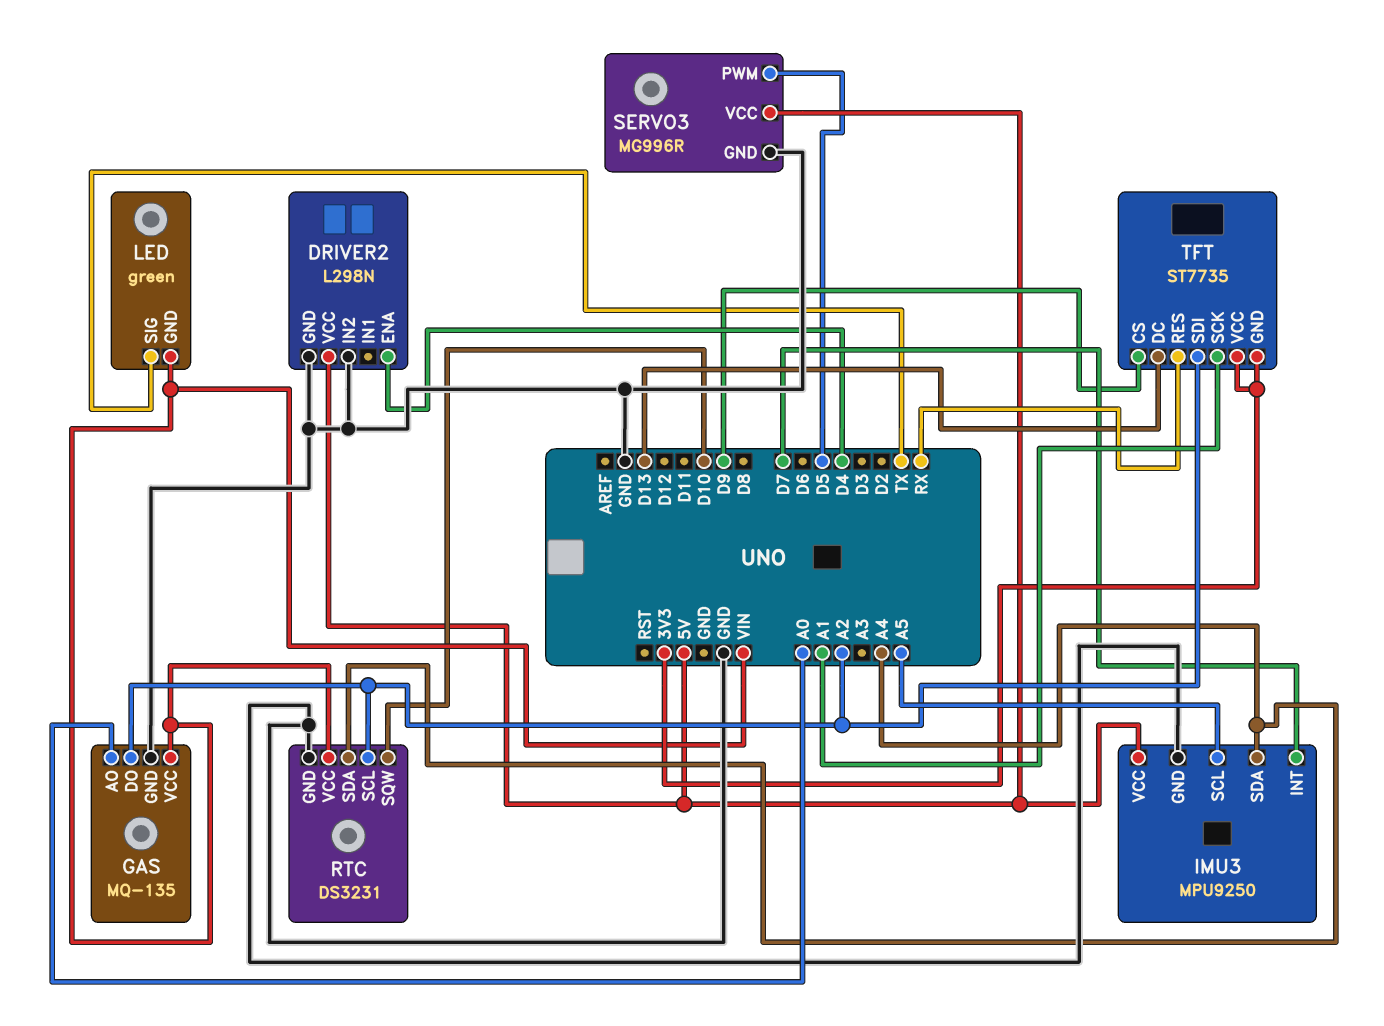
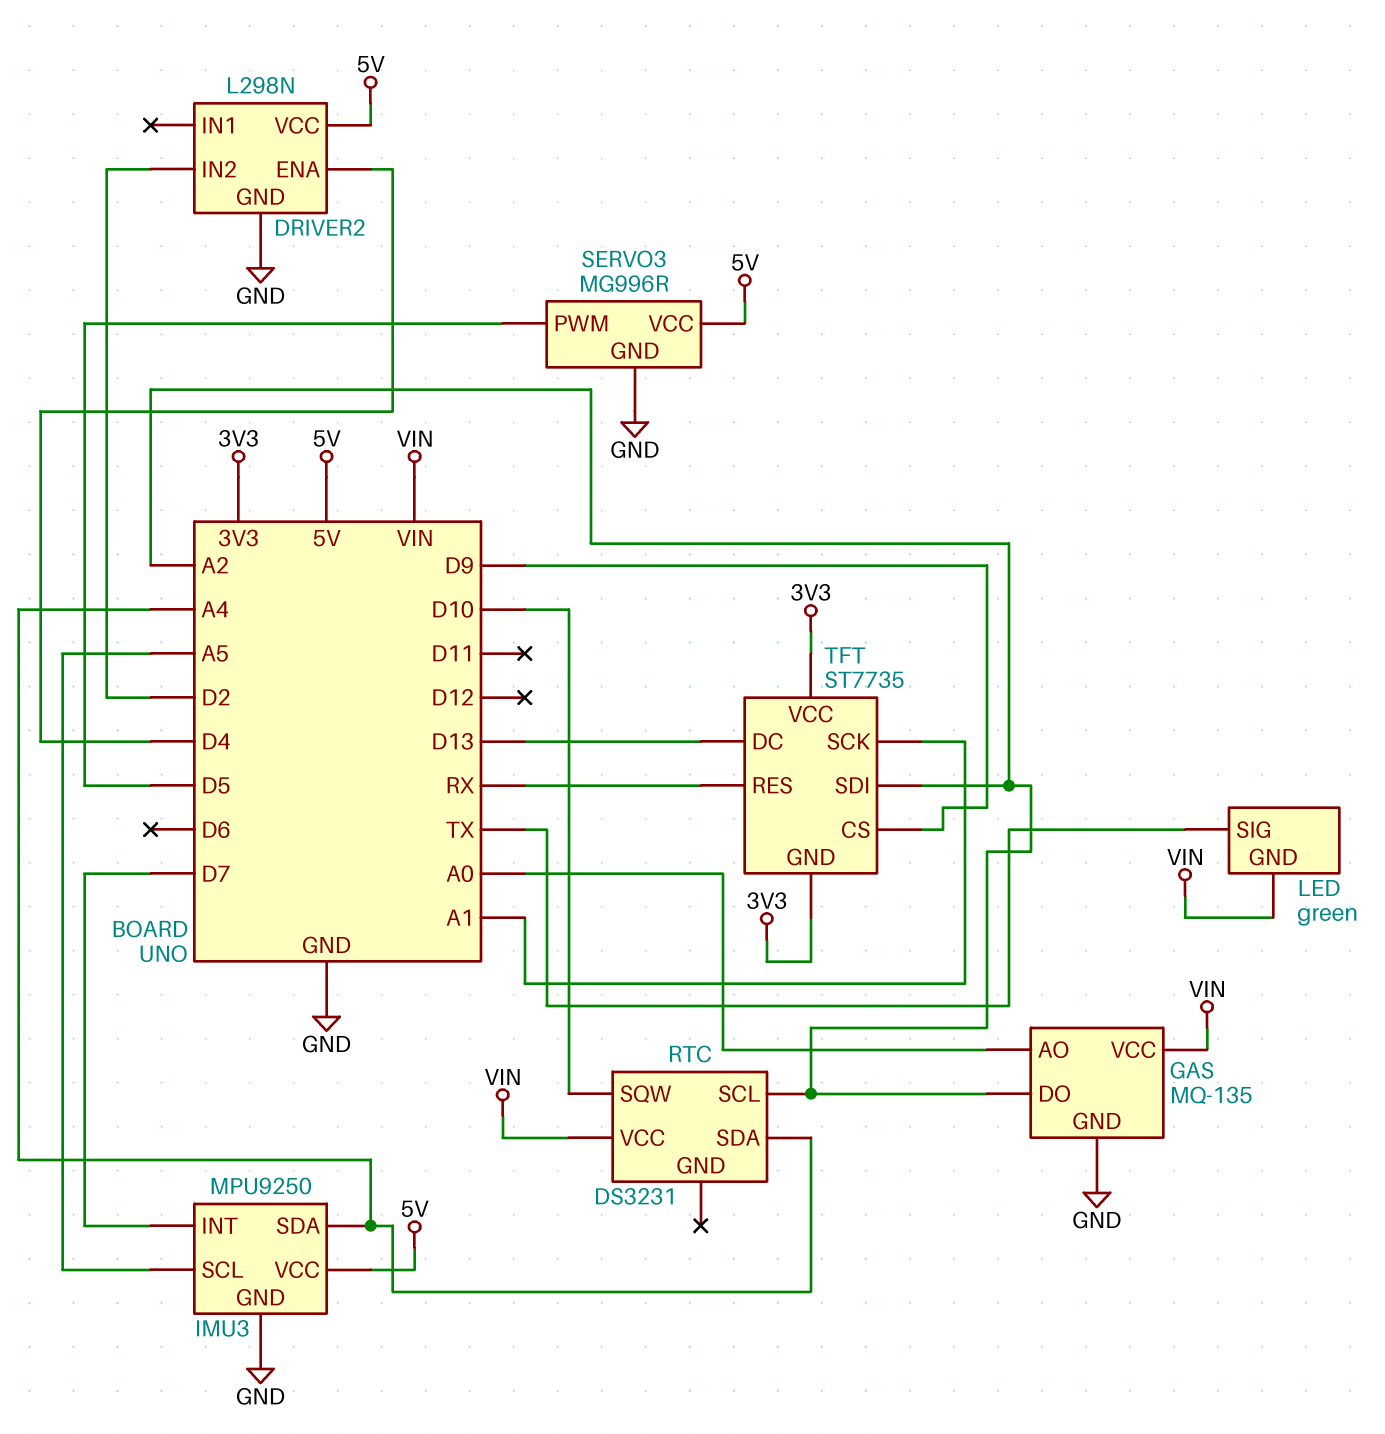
DRIVER2 pin IN2: GND -> D2
RTC pin GND: GND -> none

